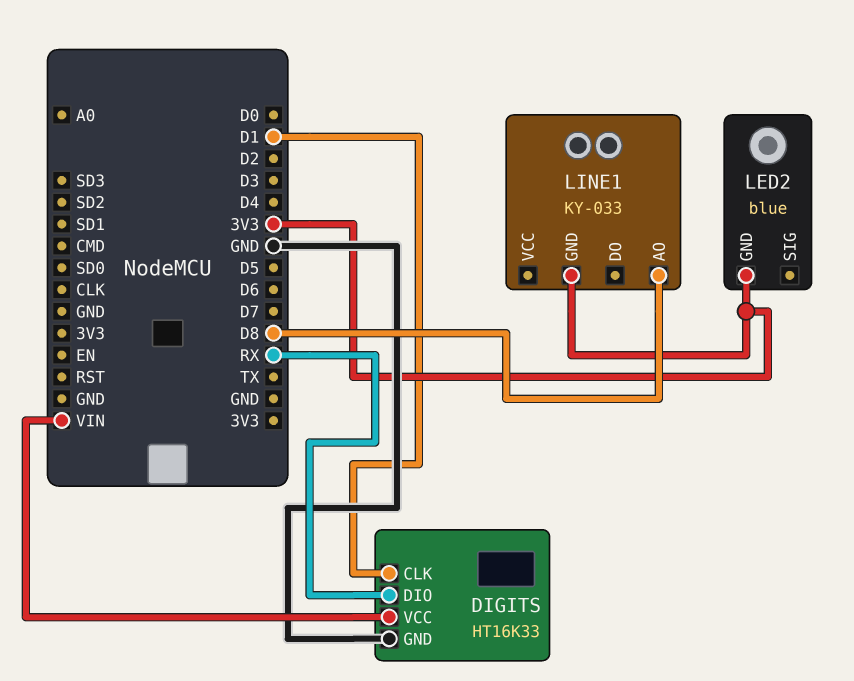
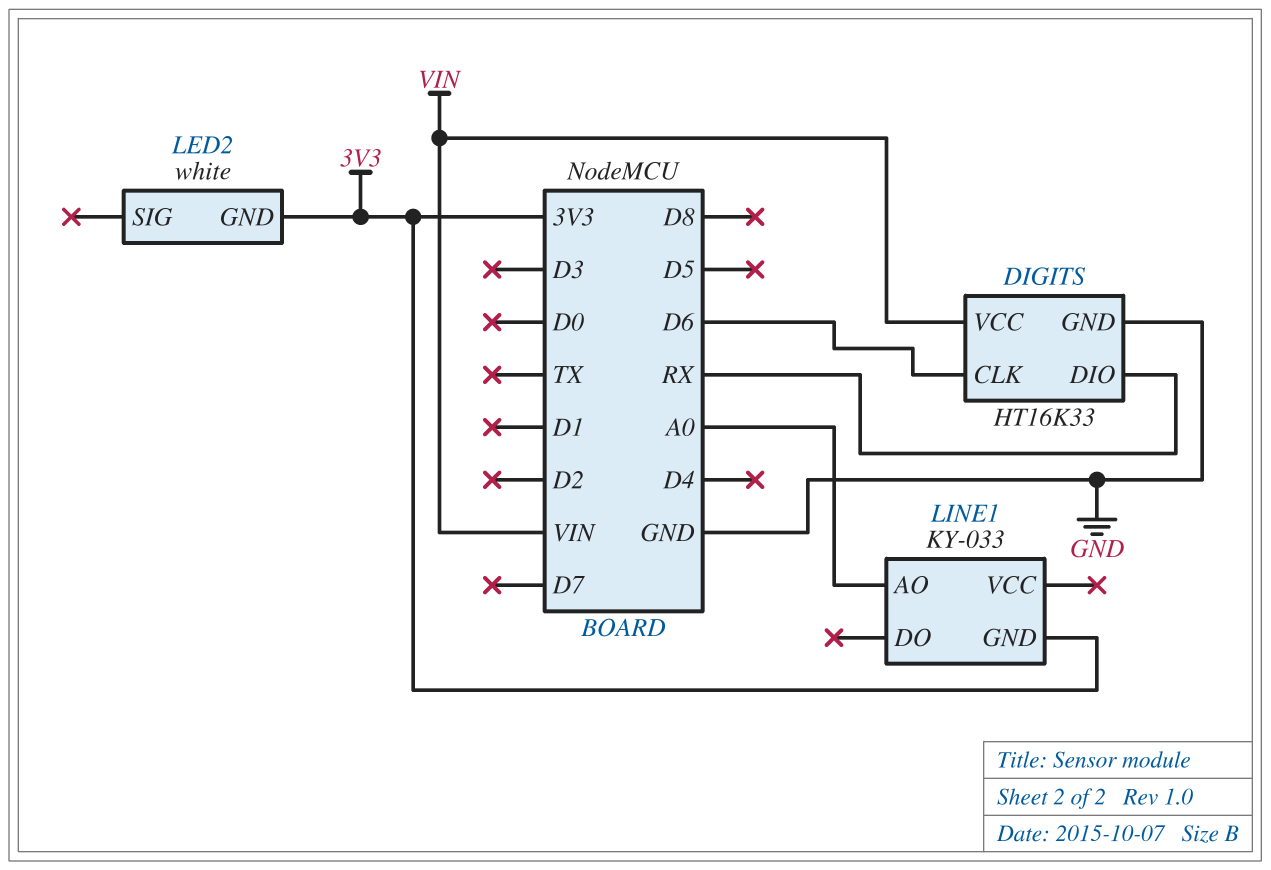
DIGITS pin CLK: D1 -> D6
LED2: blue -> white
LINE1 pin AO: D8 -> A0

